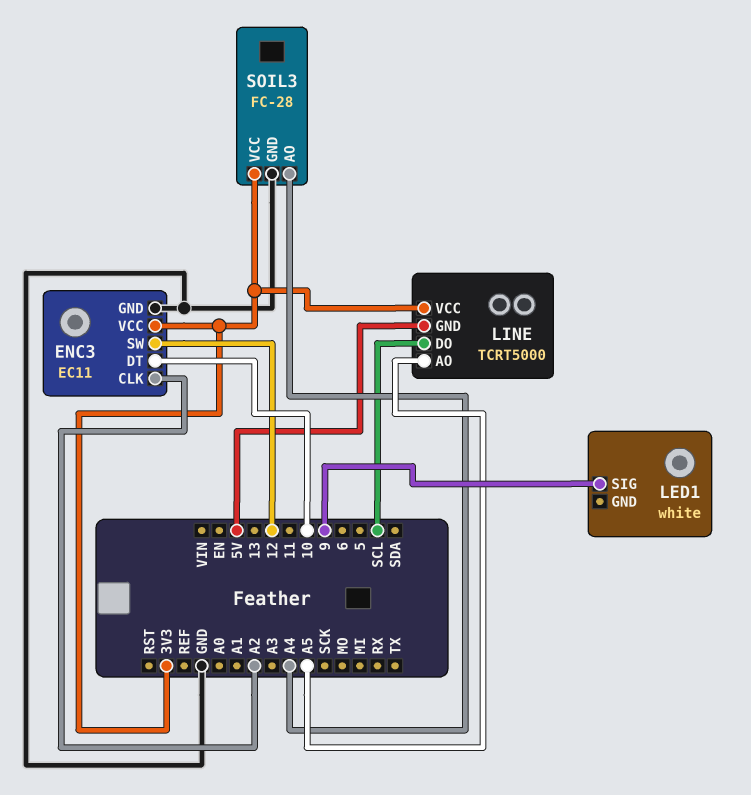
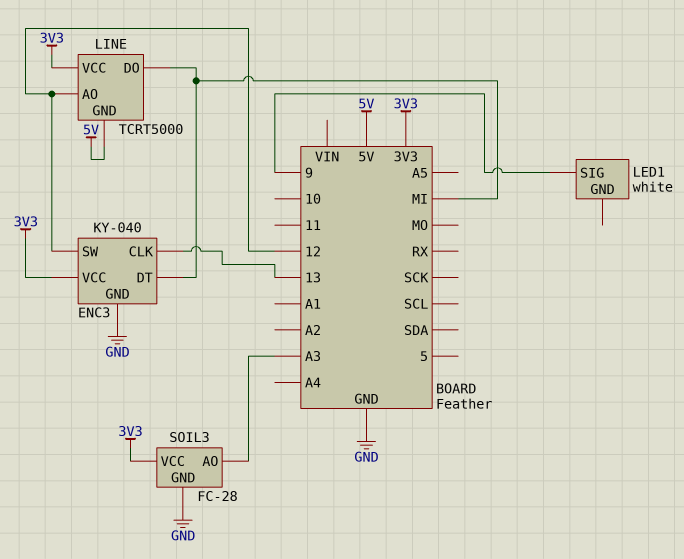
ENC3: EC11 -> KY-040
ENC3 pin CLK: A2 -> 13
ENC3 pin DT: 10 -> MI
LINE pin AO: A5 -> 12
LINE pin DO: SCL -> MI
SOIL3 pin AO: A4 -> A3

